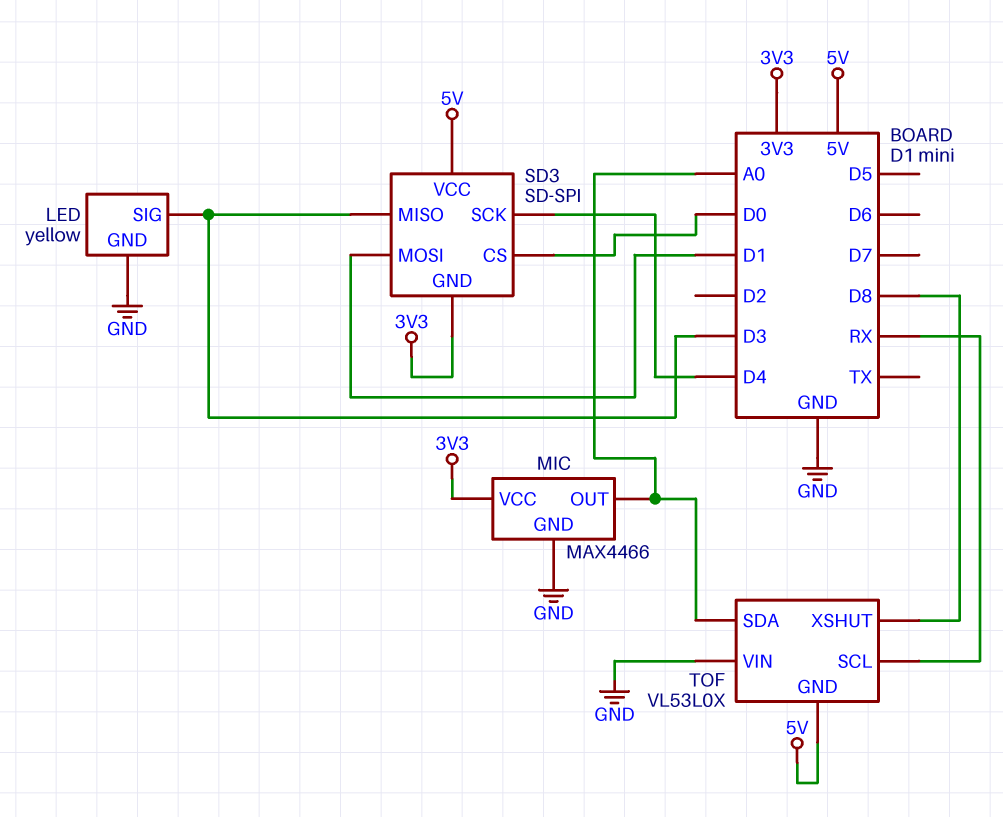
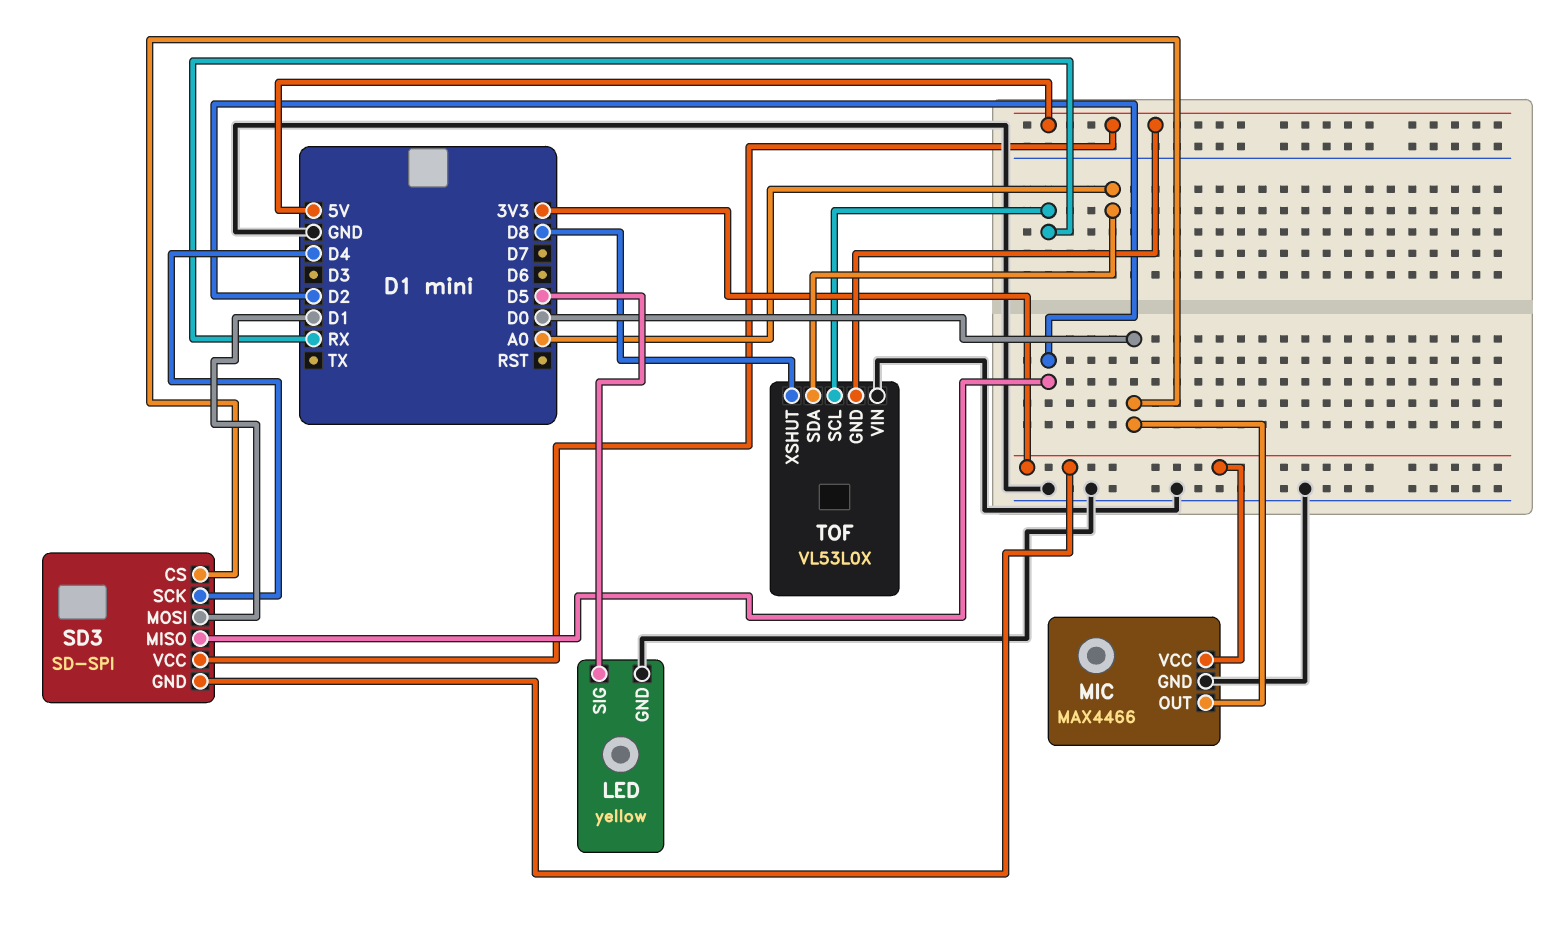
LED pin SIG: D3 -> D5
MIC pin OUT: A0 -> D0
SD3 pin MISO: D3 -> D2

